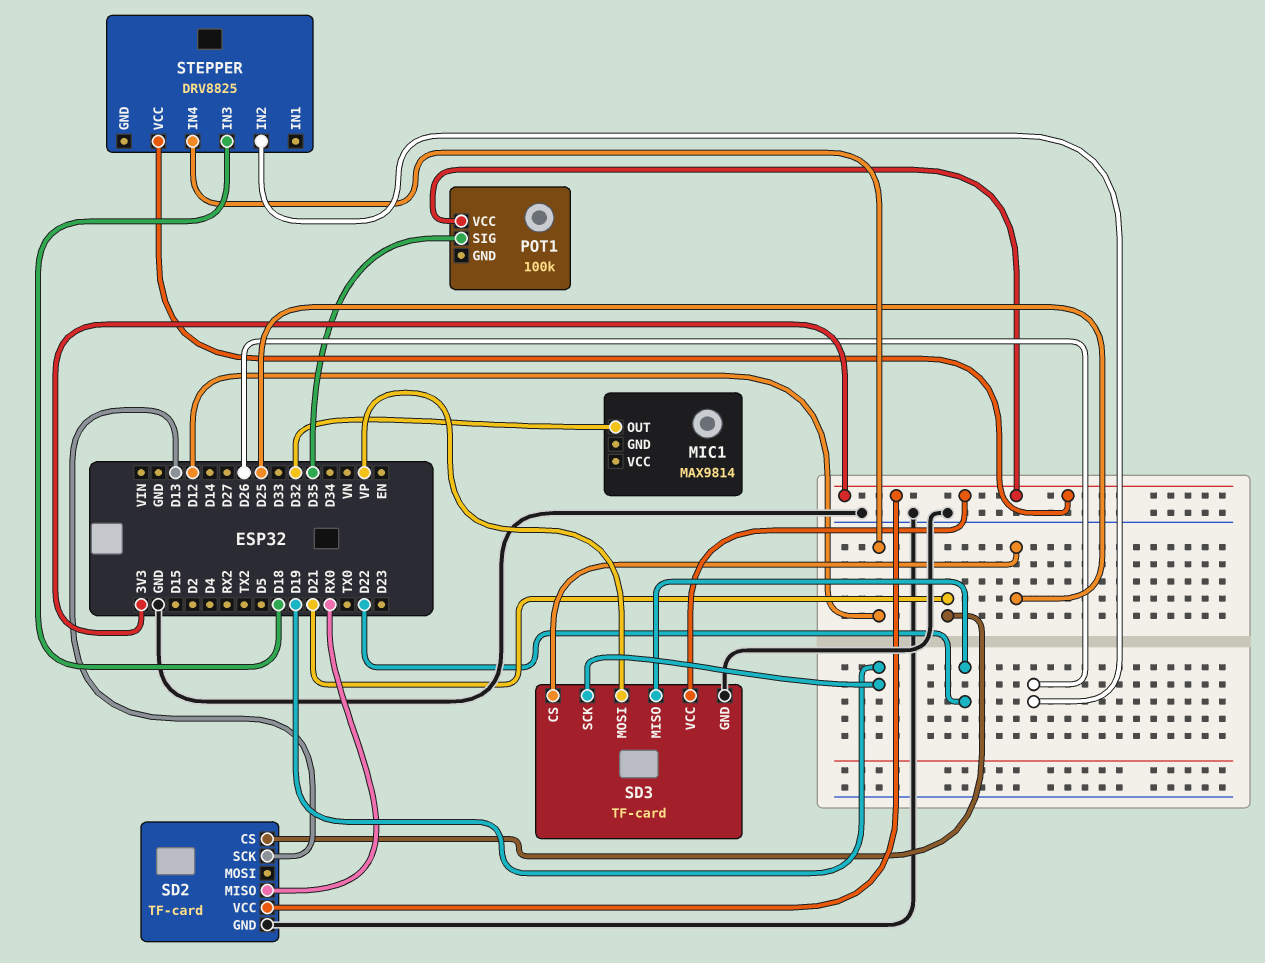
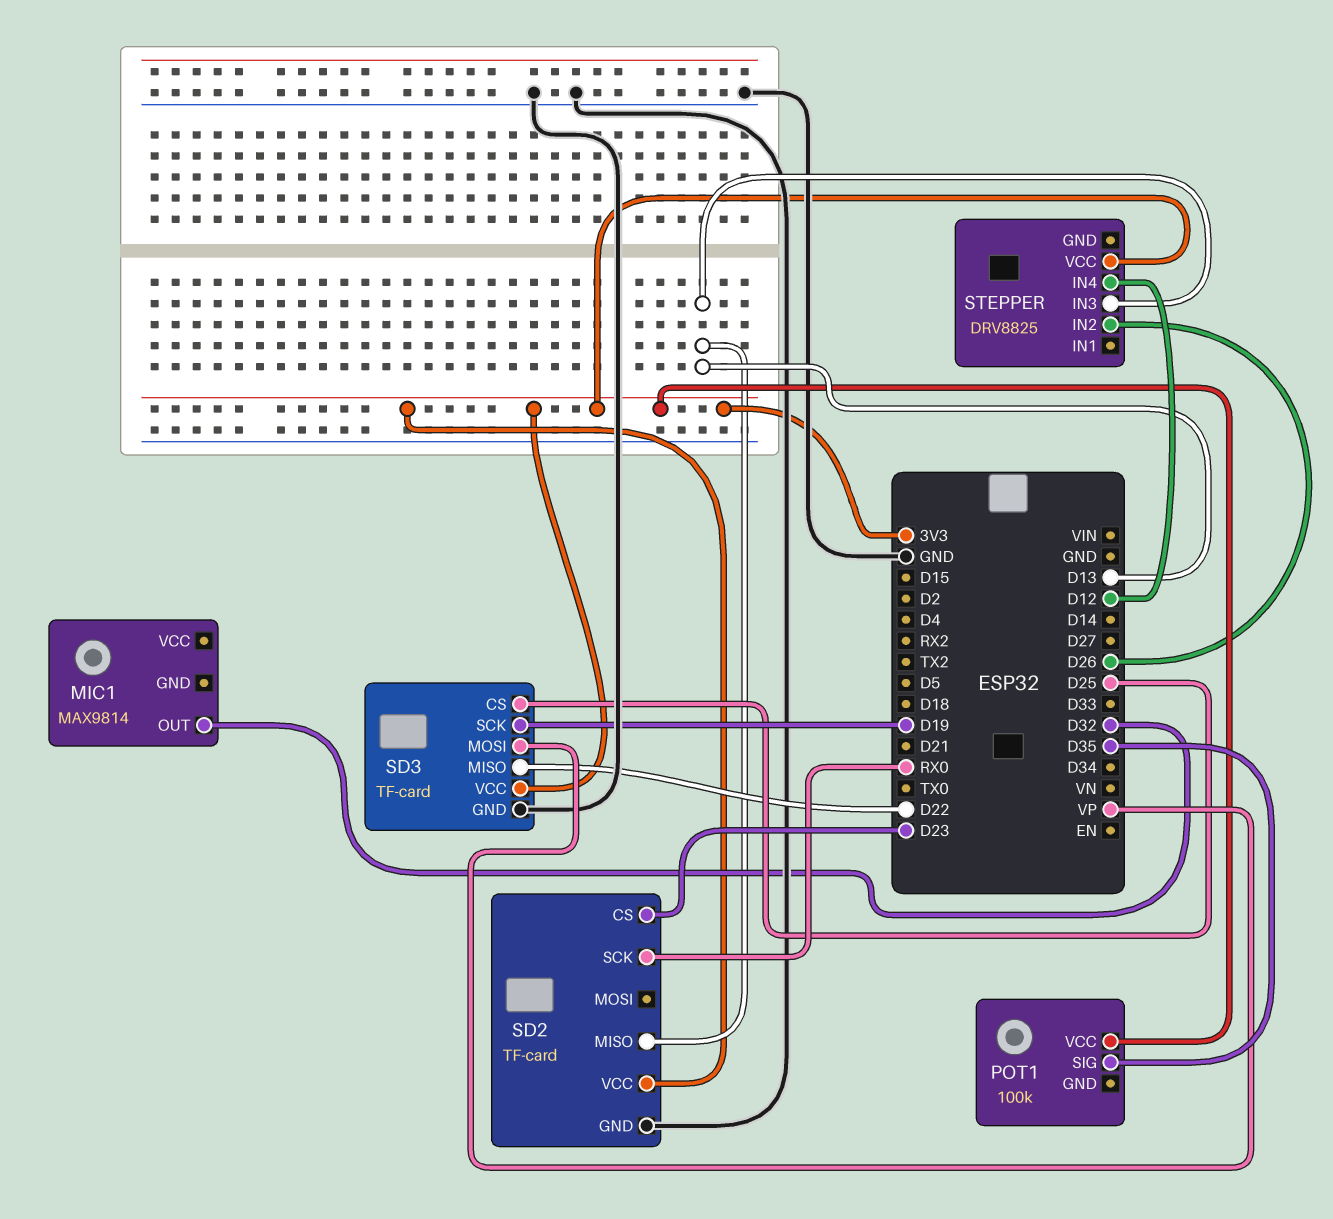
SD2 pin CS: D21 -> D23
SD2 pin MISO: RX0 -> D13
SD2 pin SCK: D13 -> RX0
STEPPER pin IN3: D18 -> D13

